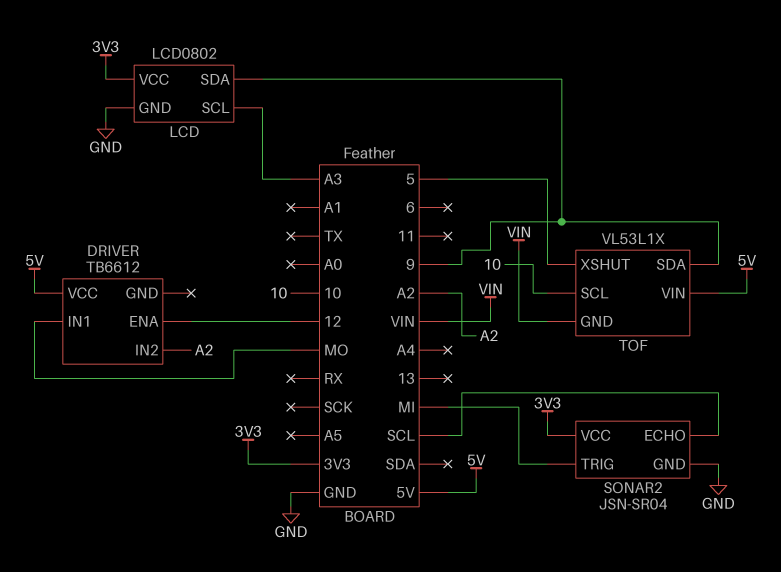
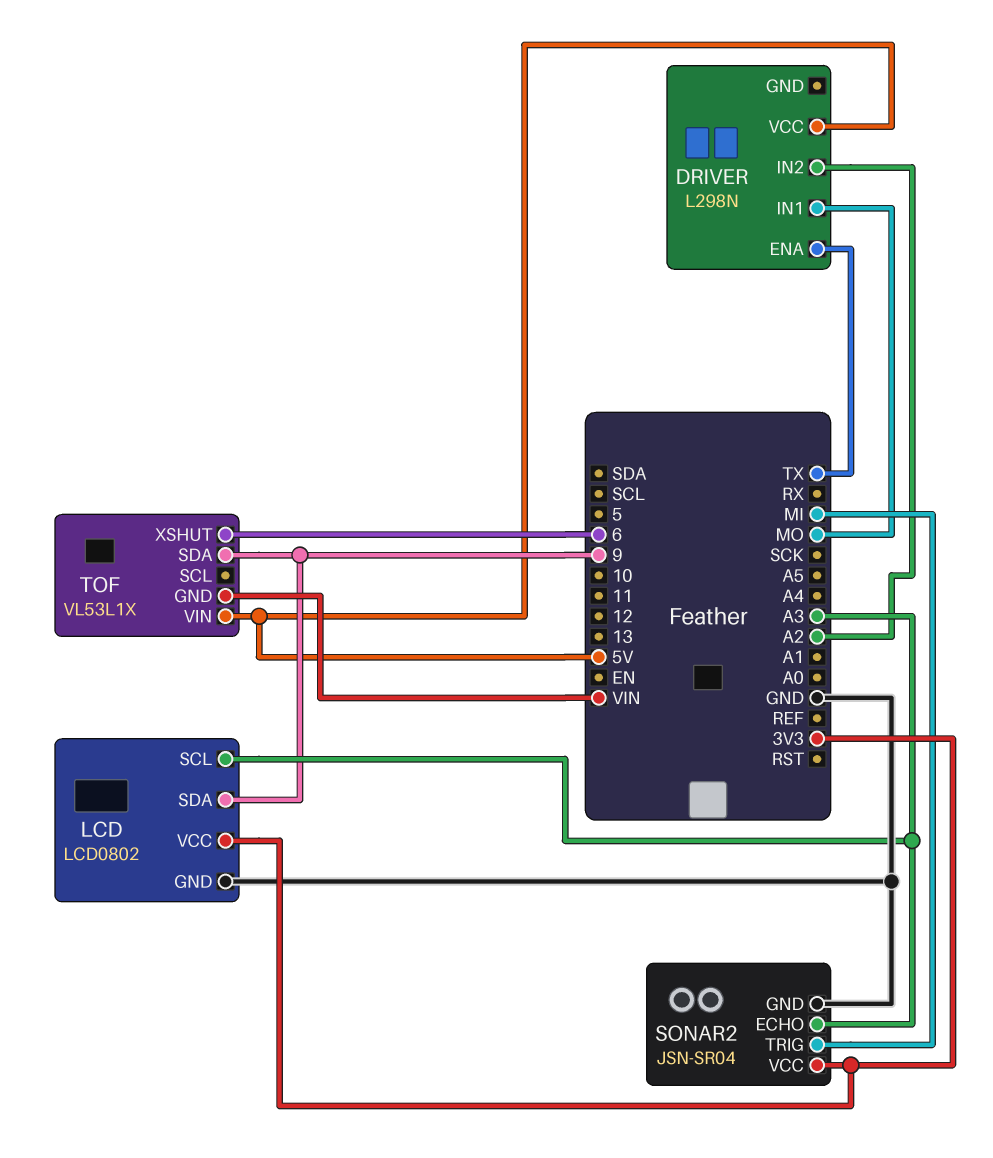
DRIVER: TB6612 -> L298N
DRIVER pin ENA: 12 -> TX
SONAR2 pin ECHO: SCL -> A3
TOF pin SCL: 10 -> none
TOF pin XSHUT: 5 -> 6

